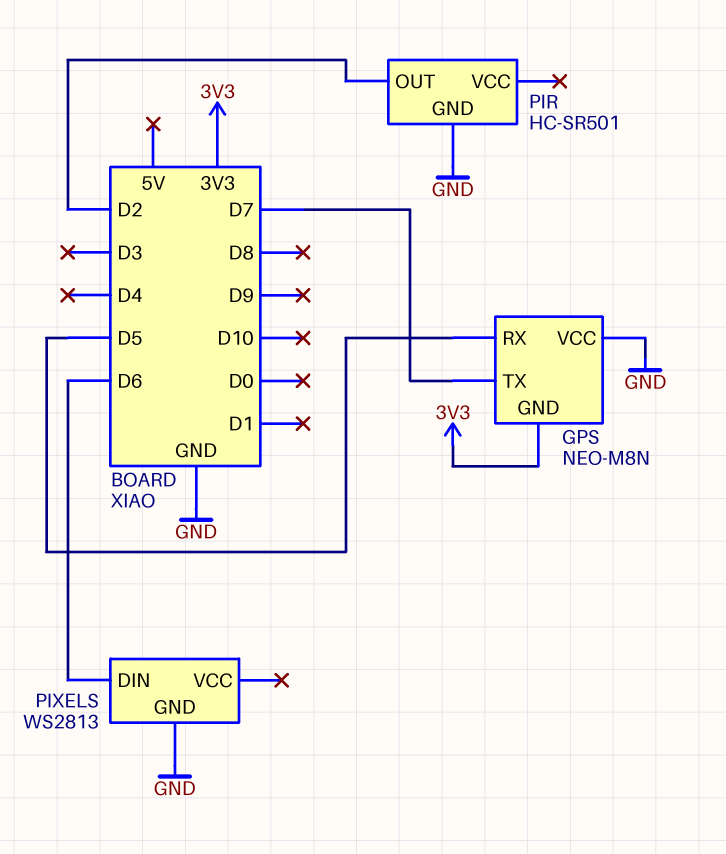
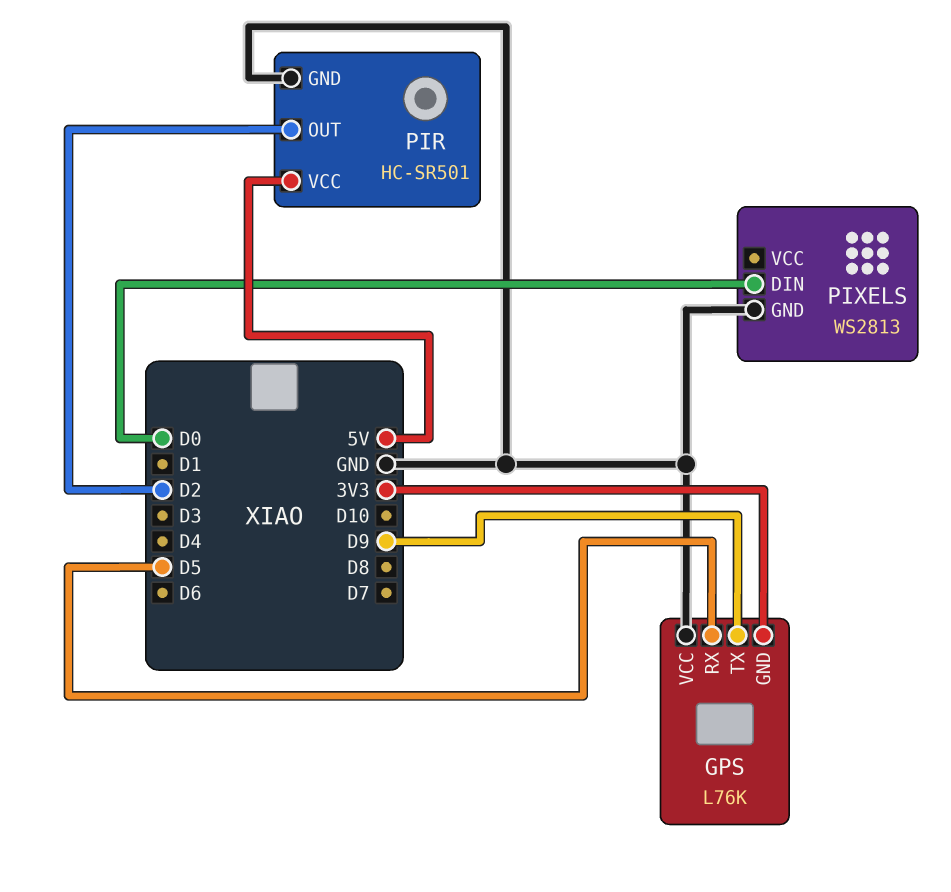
GPS: NEO-M8N -> L76K
GPS pin TX: D7 -> D9
PIR pin VCC: none -> 5V
PIXELS pin DIN: D6 -> D0

